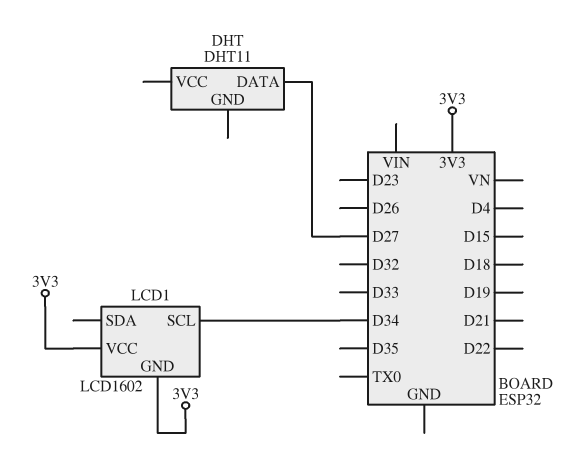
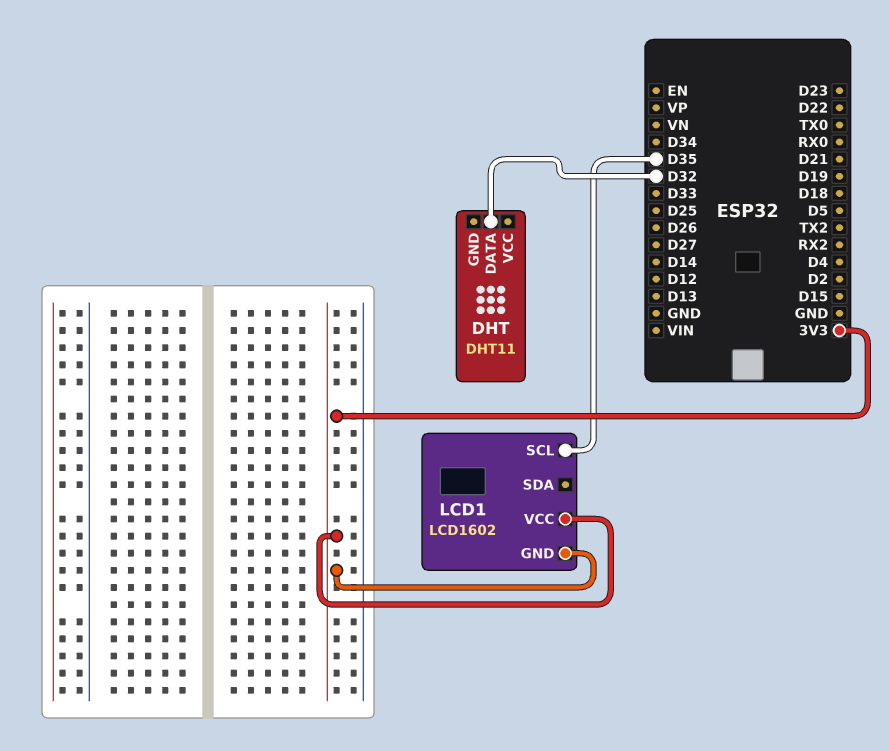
DHT pin DATA: D27 -> D32
LCD1 pin SCL: D34 -> D35

